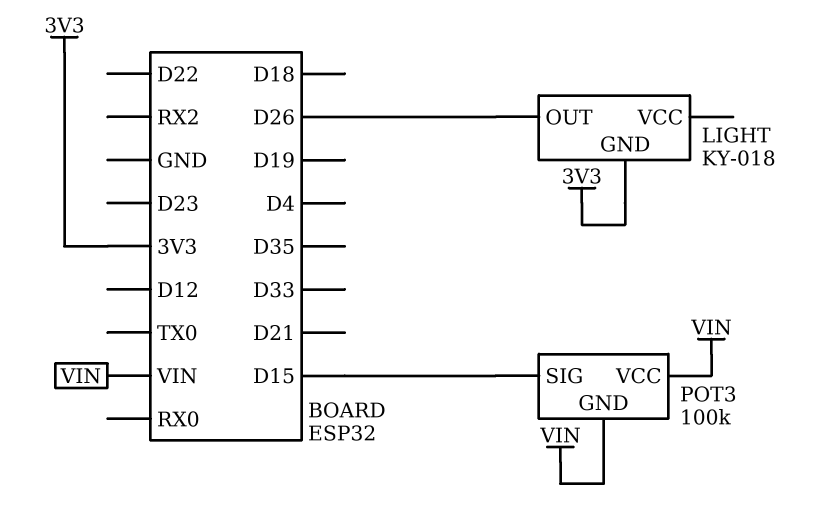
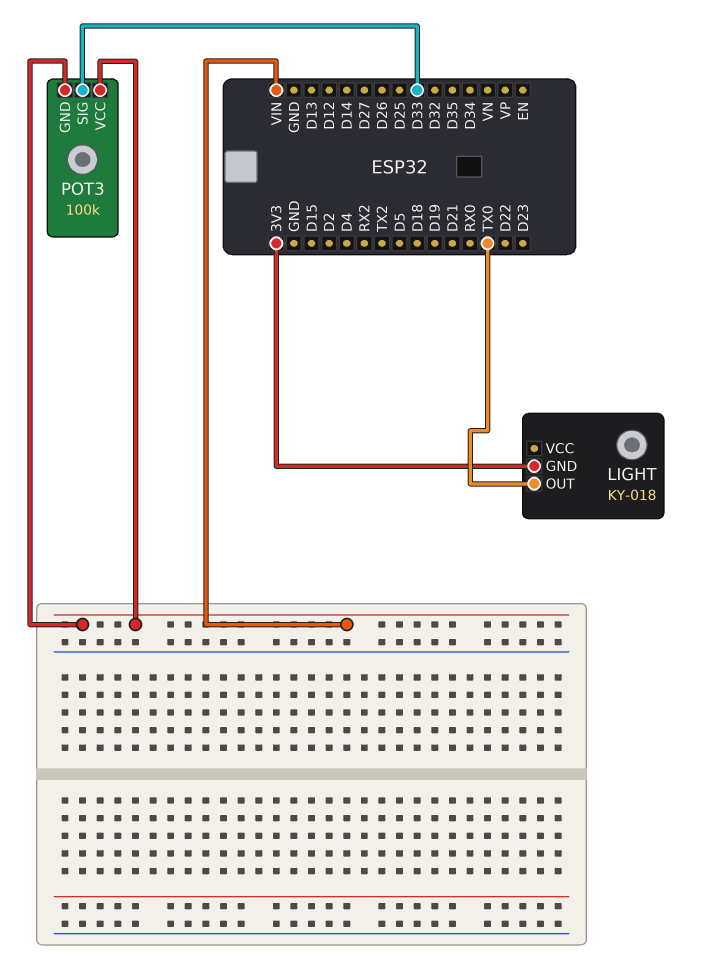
LIGHT pin OUT: D26 -> TX0
POT3 pin SIG: D15 -> D33

